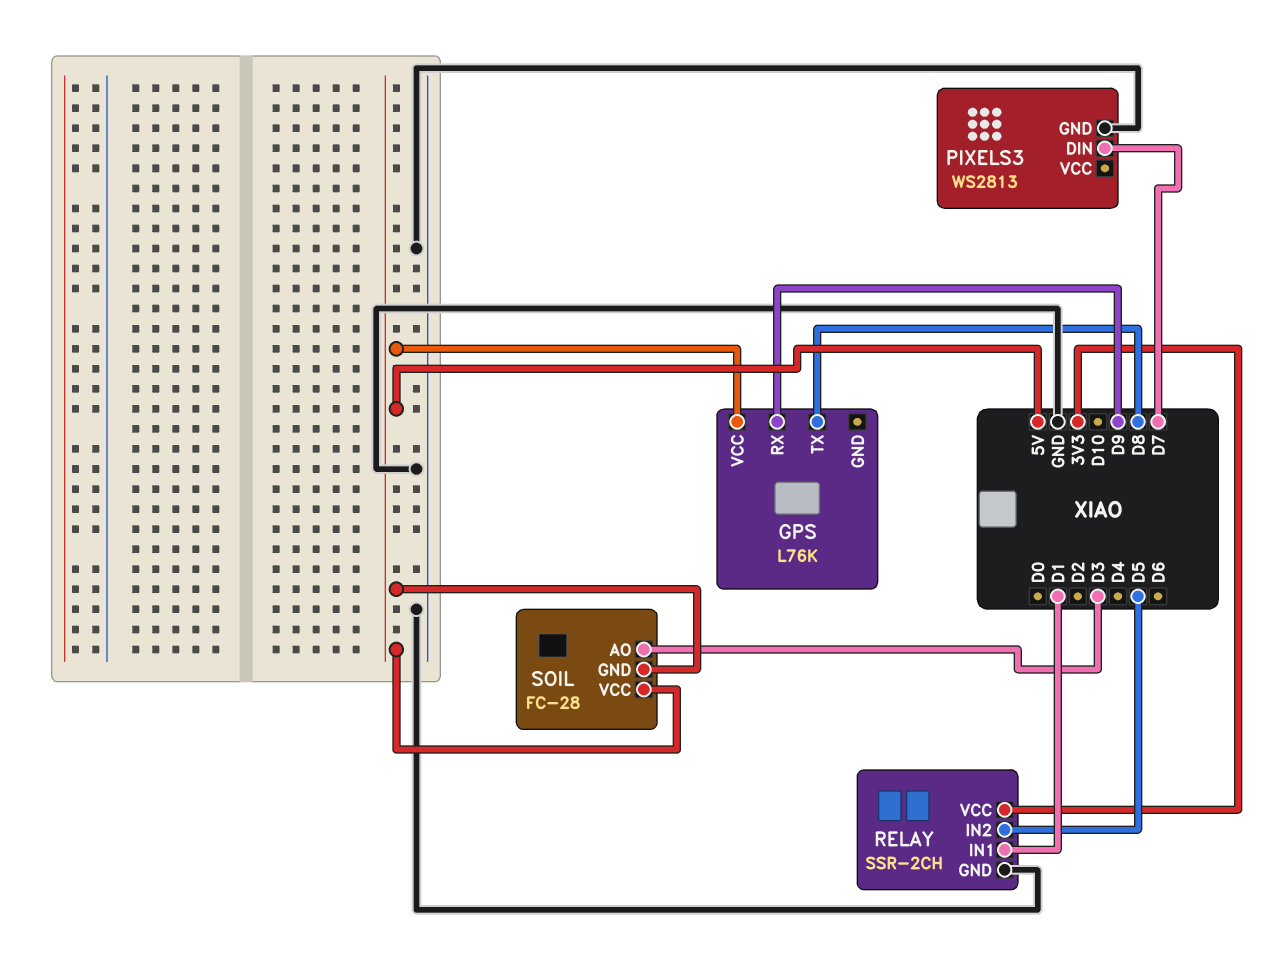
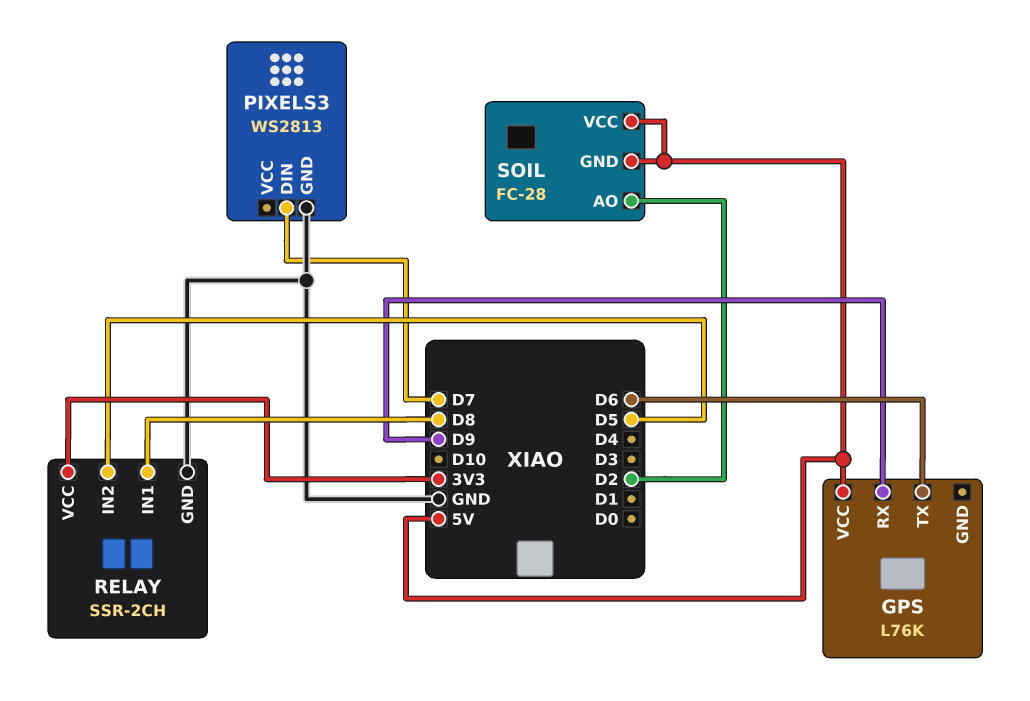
GPS pin TX: D8 -> D6
RELAY pin IN1: D1 -> D8
SOIL pin AO: D3 -> D2

